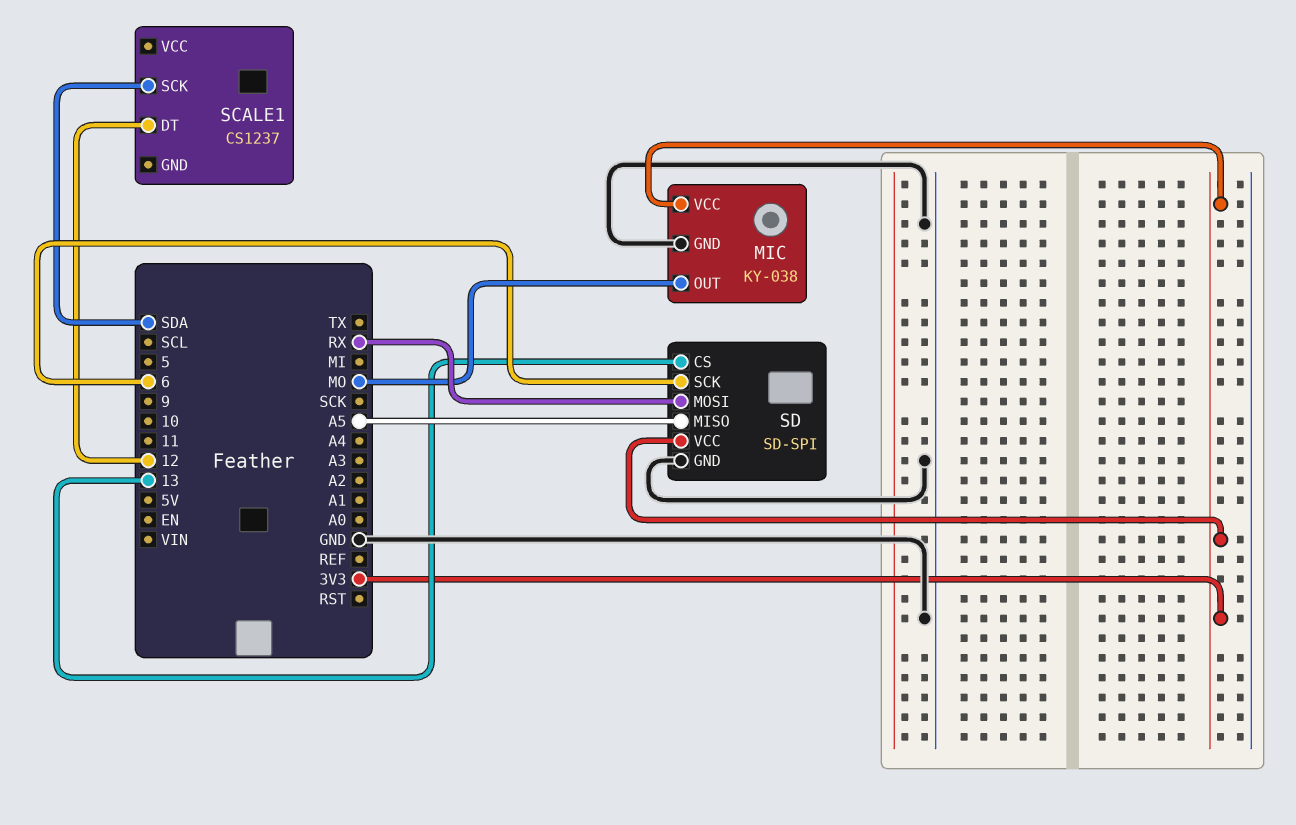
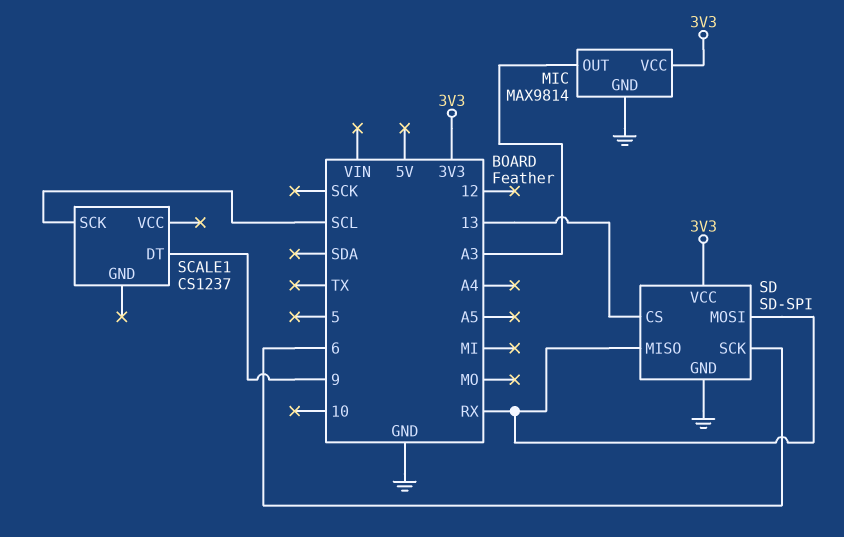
MIC: KY-038 -> MAX9814
MIC pin OUT: MO -> A3
SCALE1 pin DT: 12 -> 9
SCALE1 pin SCK: SDA -> SCL
SD pin MISO: A5 -> RX

